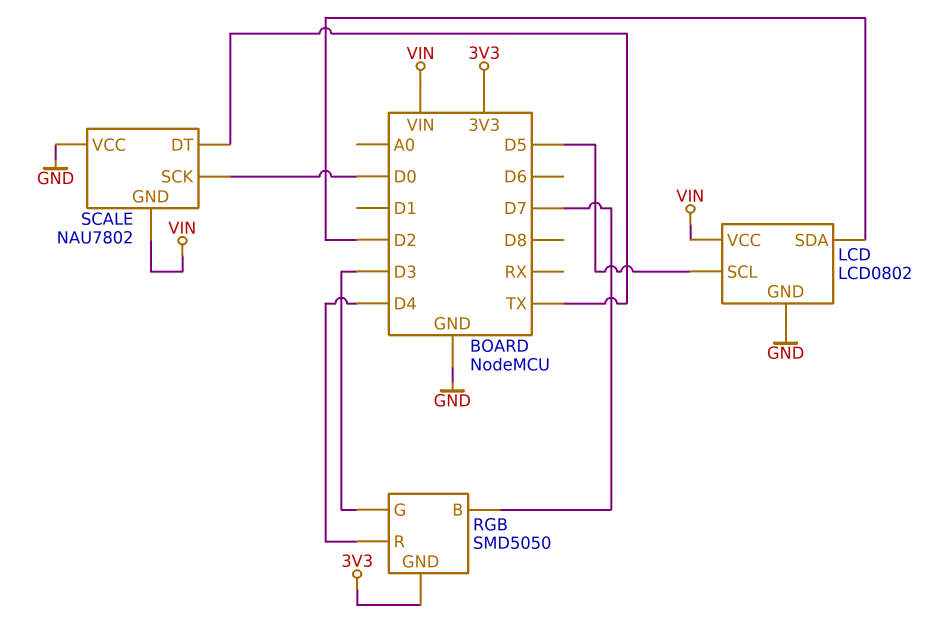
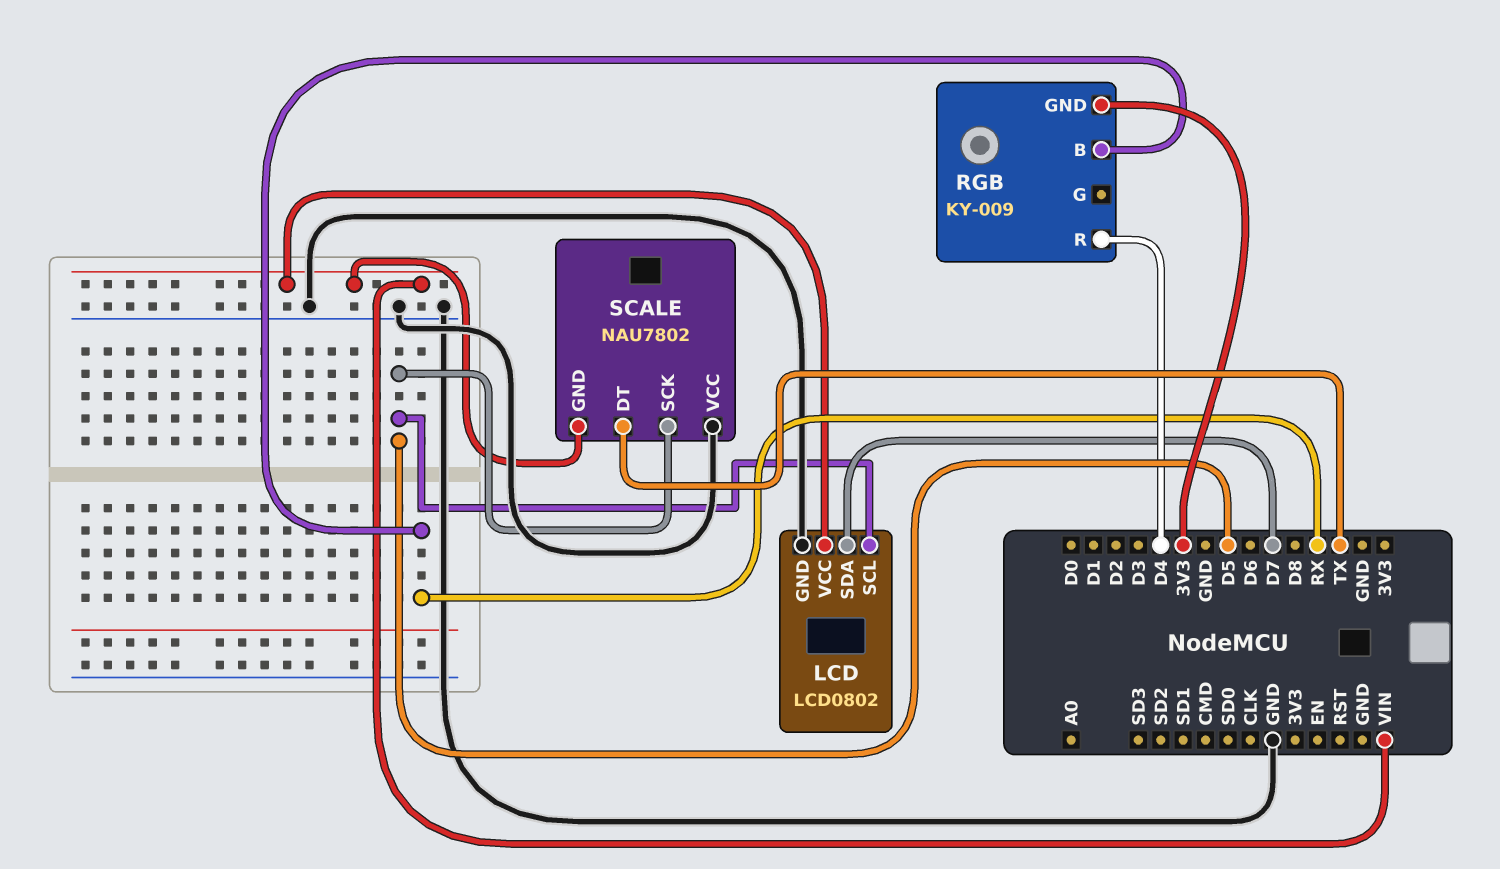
LCD pin SDA: D2 -> D7
RGB: SMD5050 -> KY-009
RGB pin B: D7 -> RX
RGB pin G: D3 -> none
SCALE pin SCK: D0 -> D5

